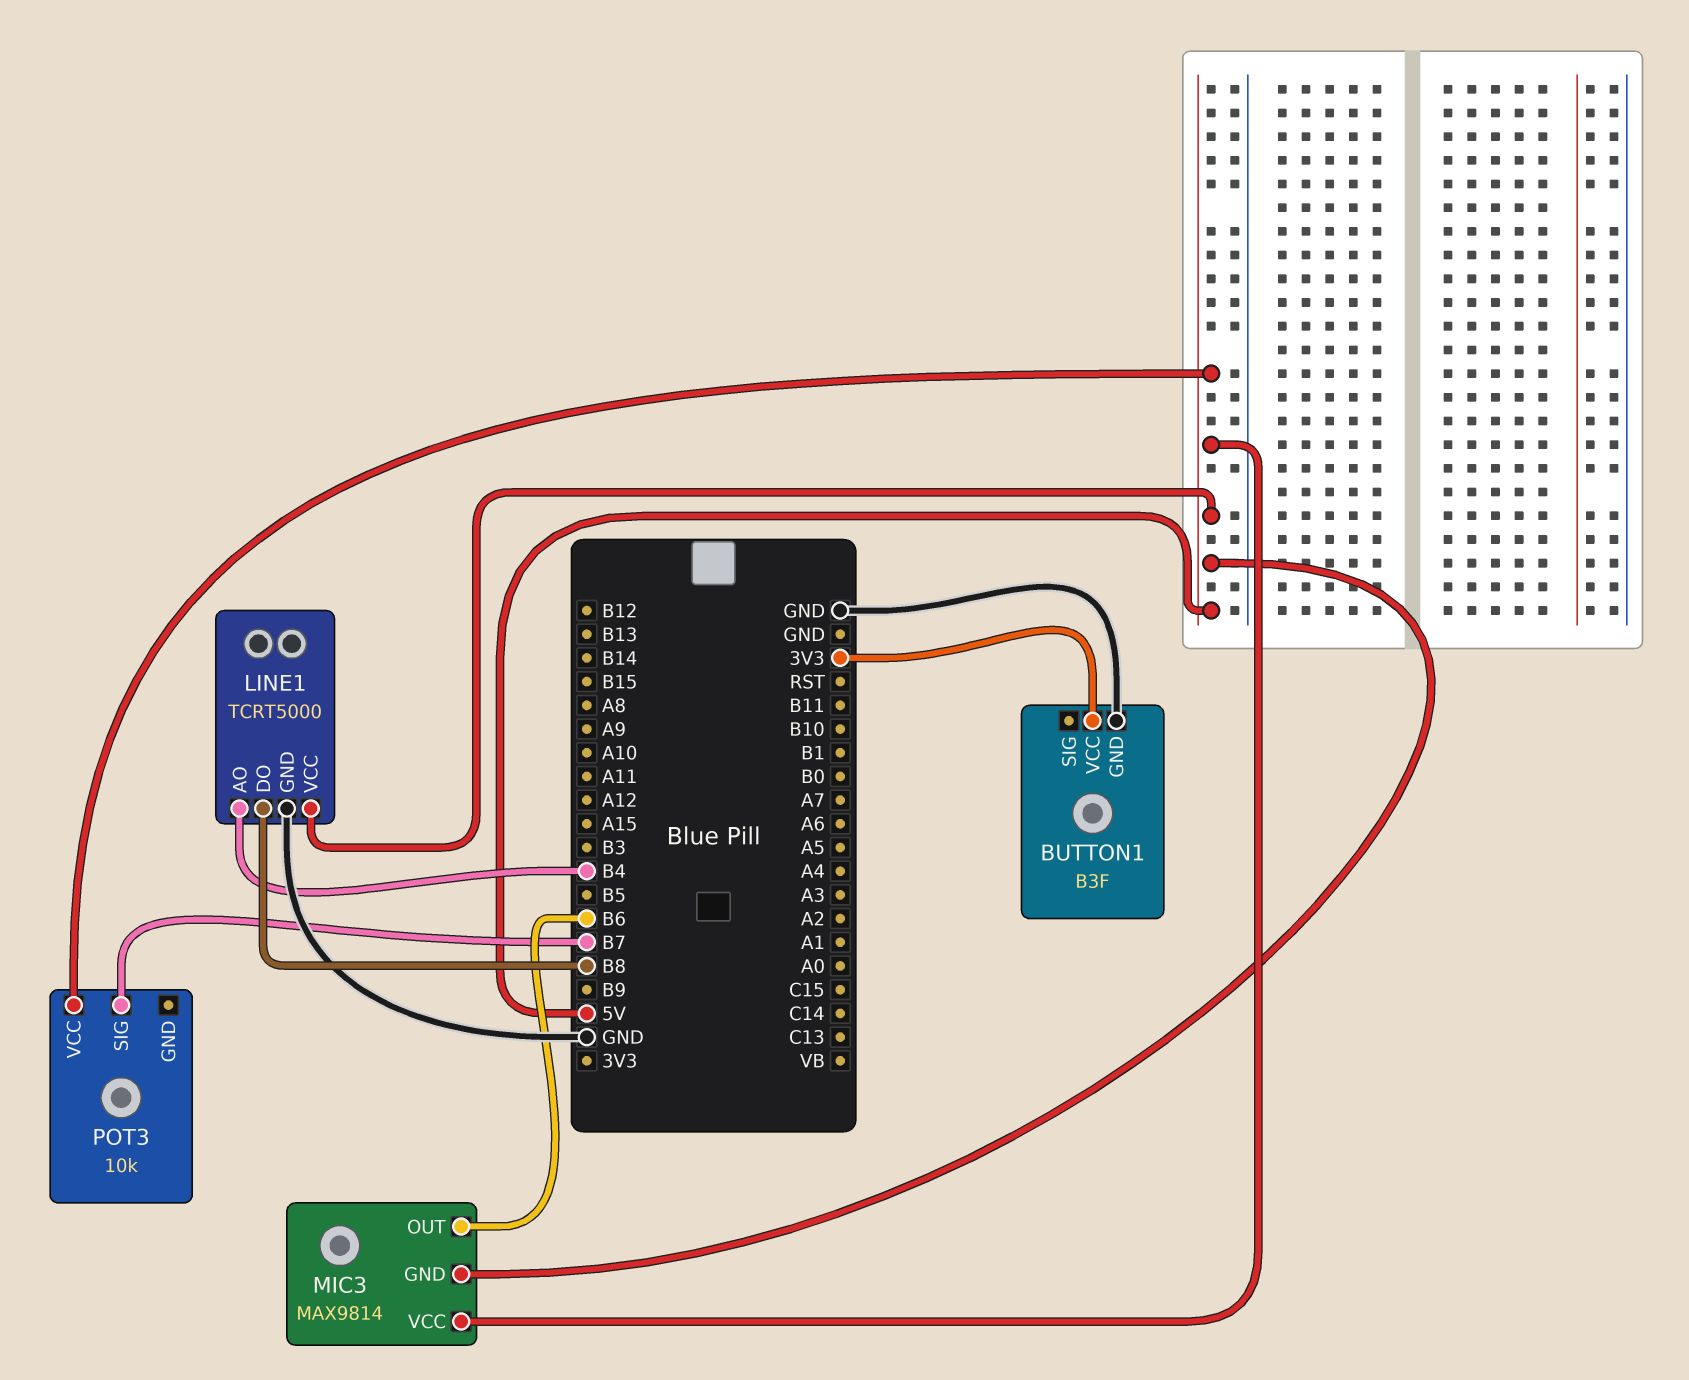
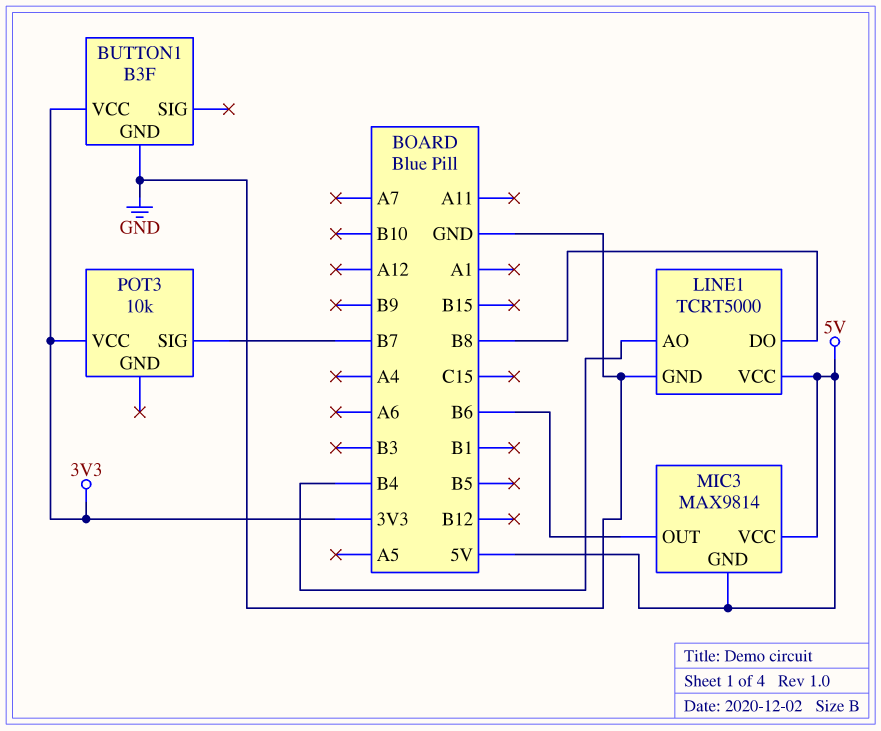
POT3 pin VCC: 5V -> 3V3

